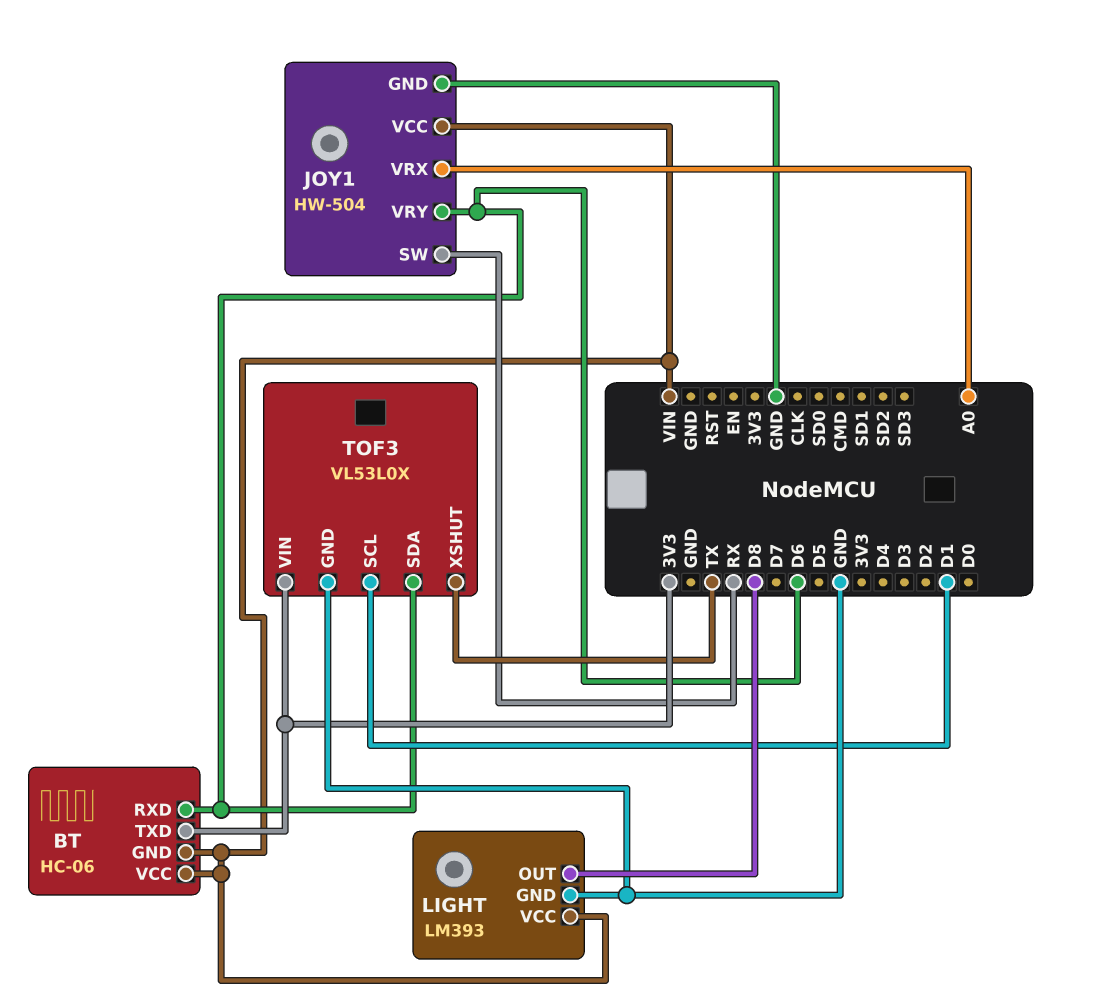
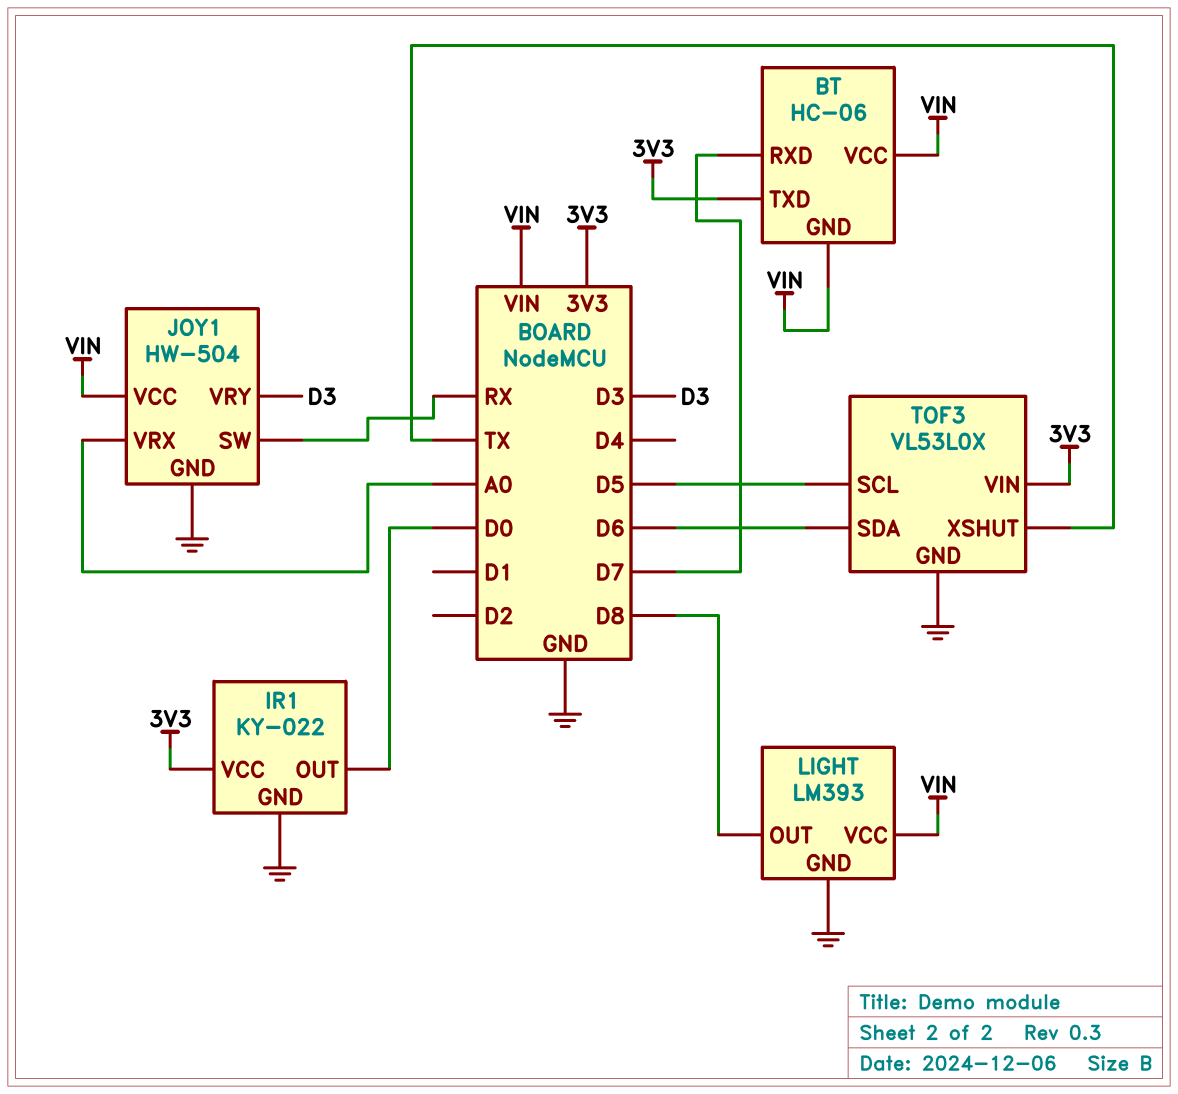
BT pin RXD: D6 -> D7
IR1: none -> KY-022
IR1 pin GND: none -> GND
IR1 pin OUT: none -> D0
IR1 pin VCC: none -> 3V3
JOY1 pin VRY: D6 -> D3
TOF3 pin SCL: D1 -> D5

